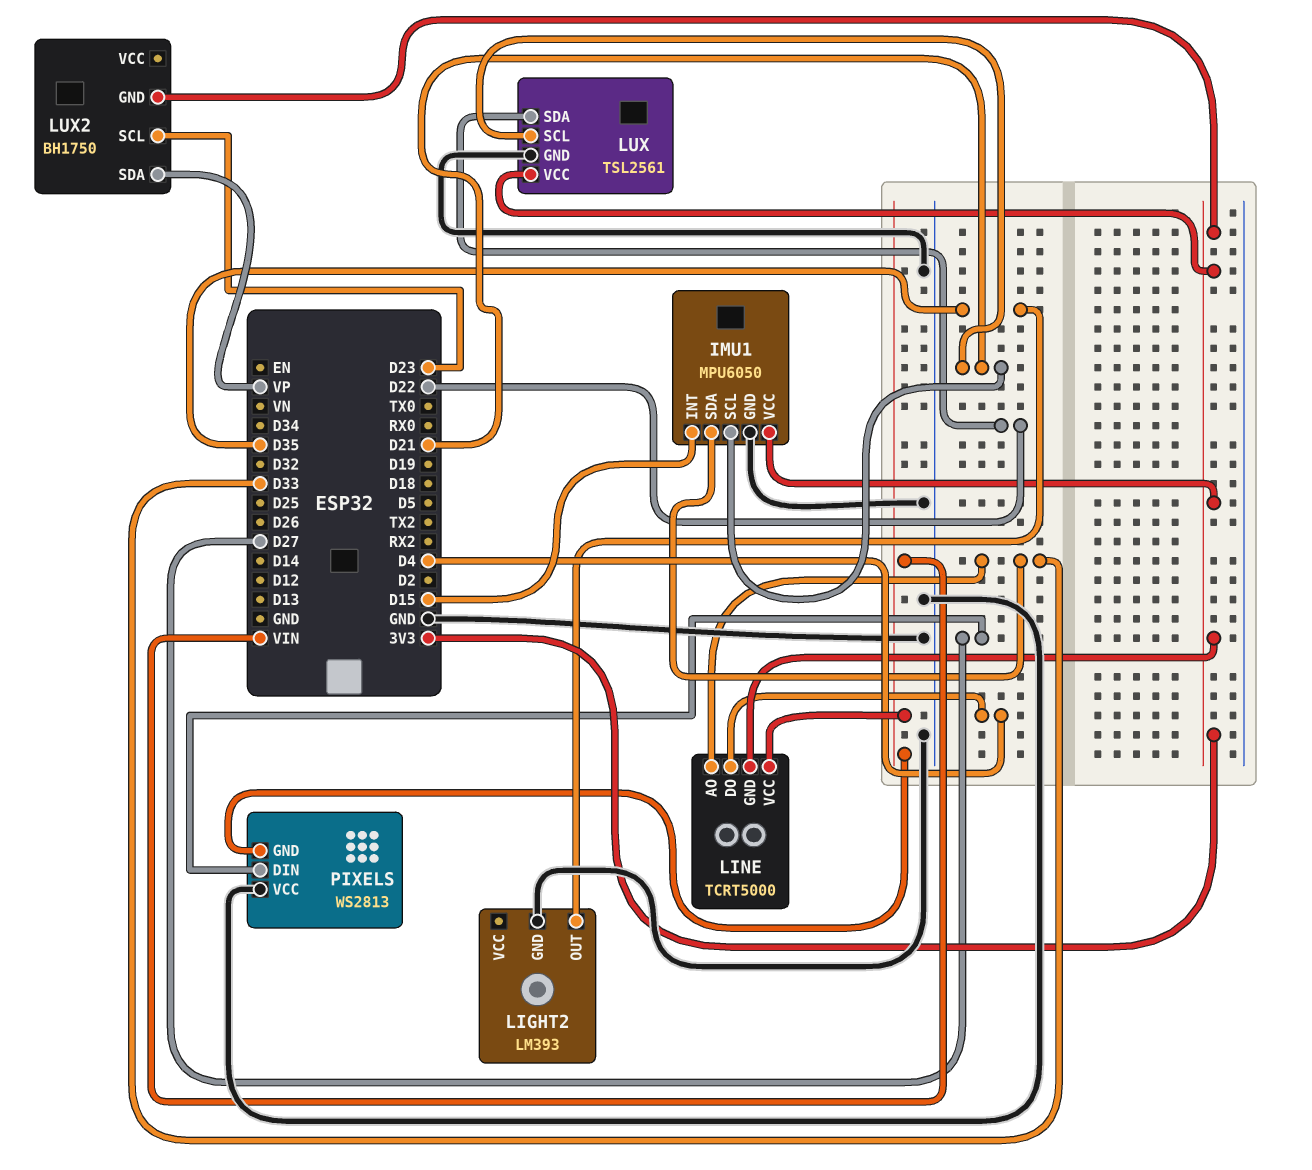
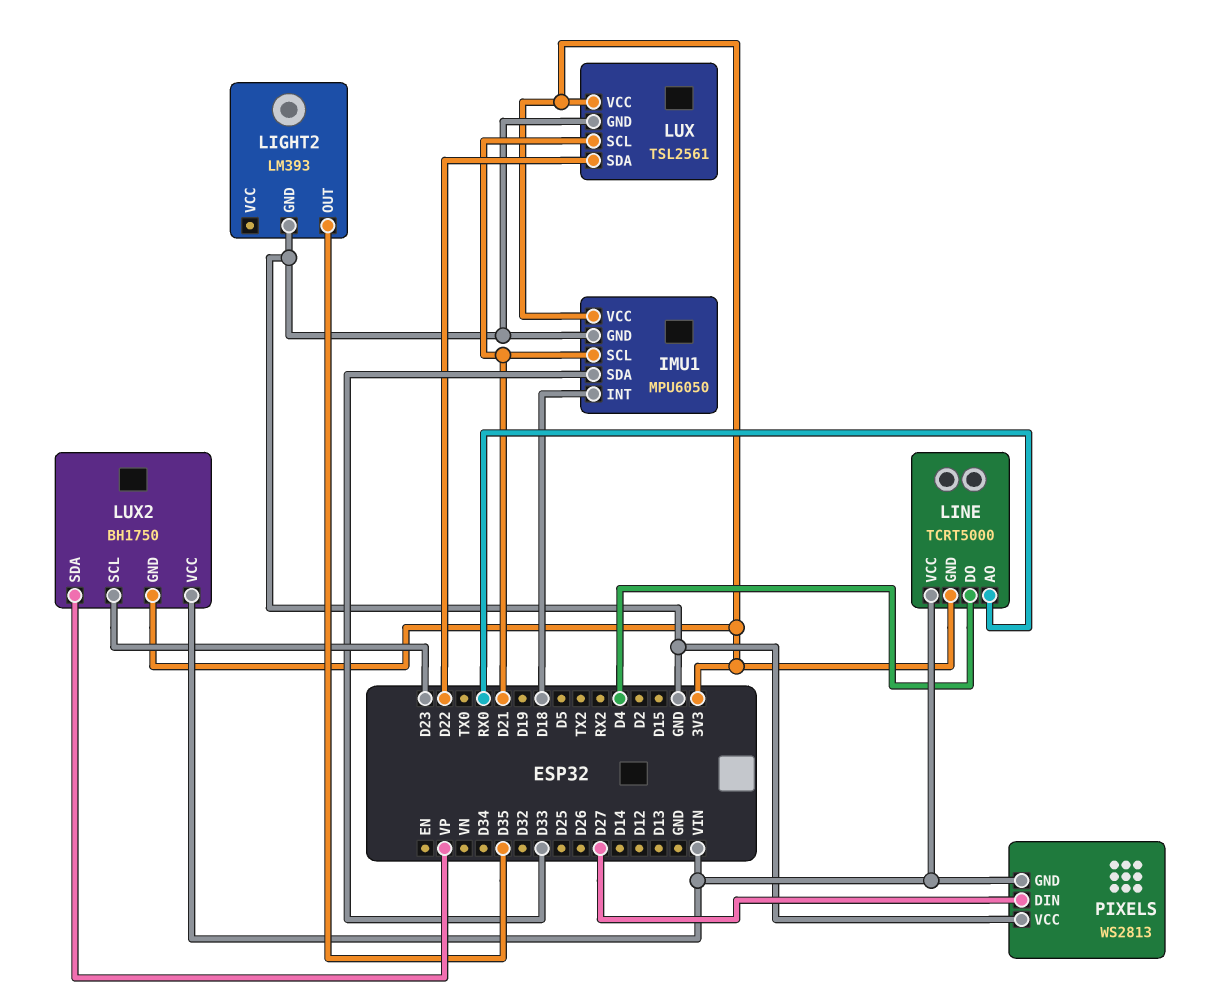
IMU1 pin INT: D15 -> D18
LINE pin AO: D33 -> RX0
LUX2 pin VCC: none -> VIN

